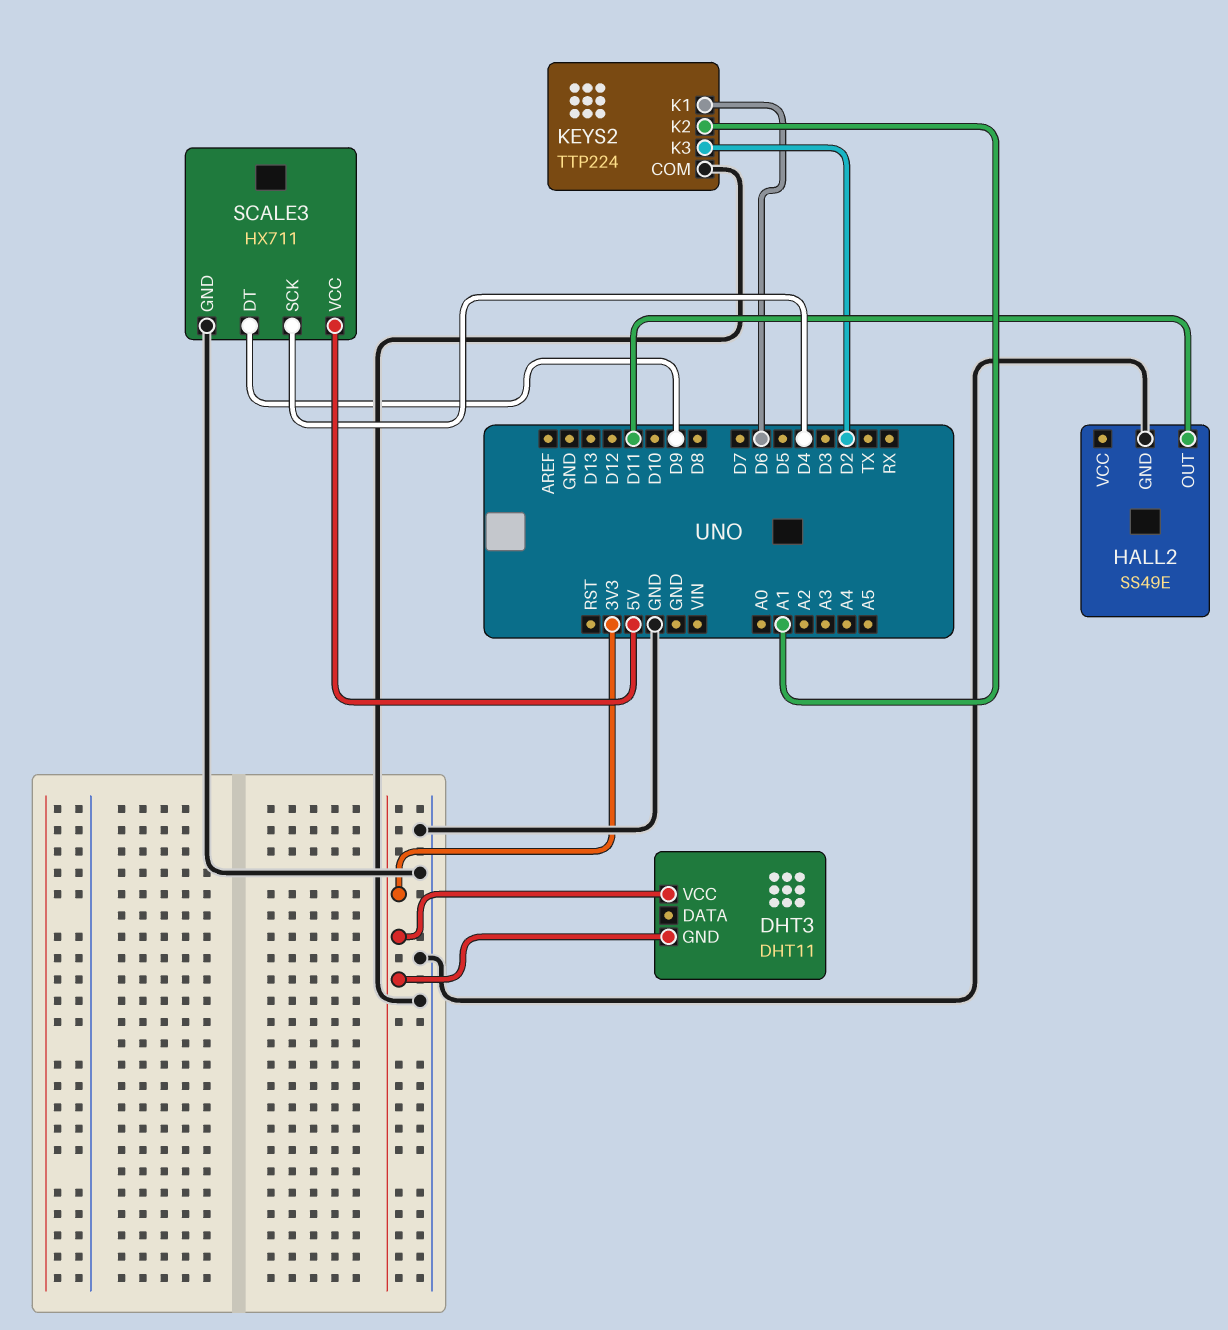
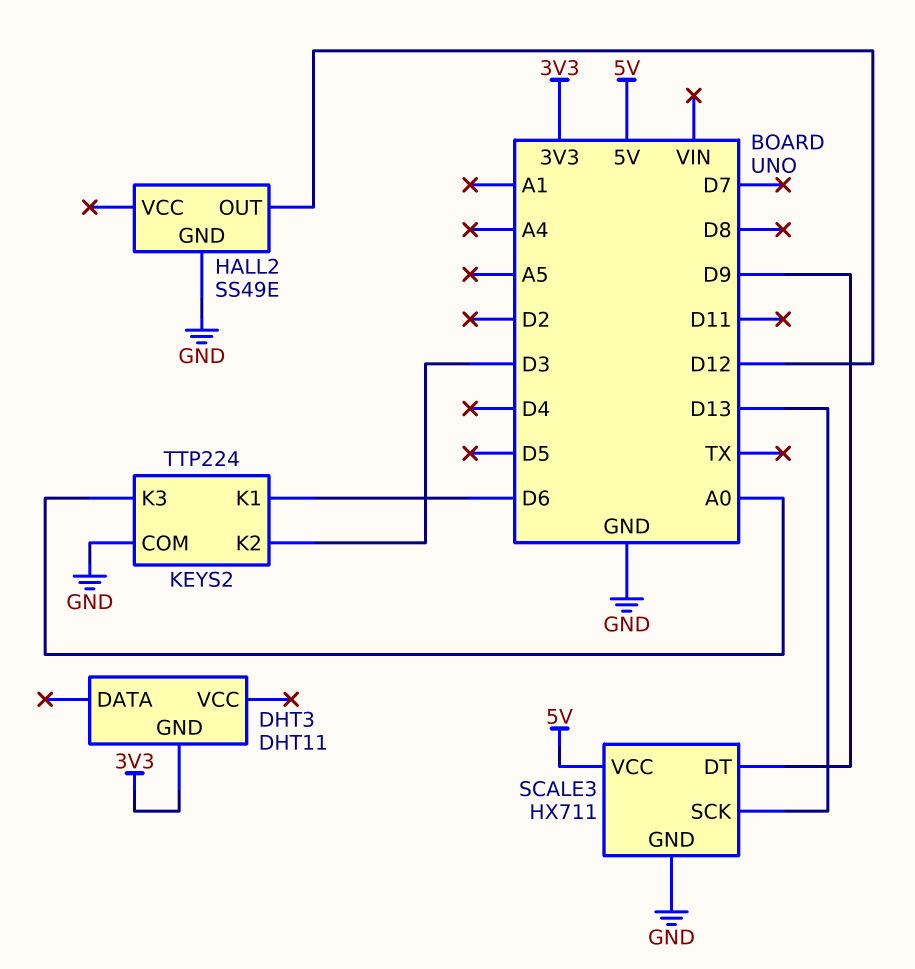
DHT3 pin VCC: 3V3 -> none
HALL2 pin OUT: D11 -> D12
KEYS2 pin K2: A1 -> D3
KEYS2 pin K3: D2 -> A0
SCALE3 pin SCK: D4 -> D13

